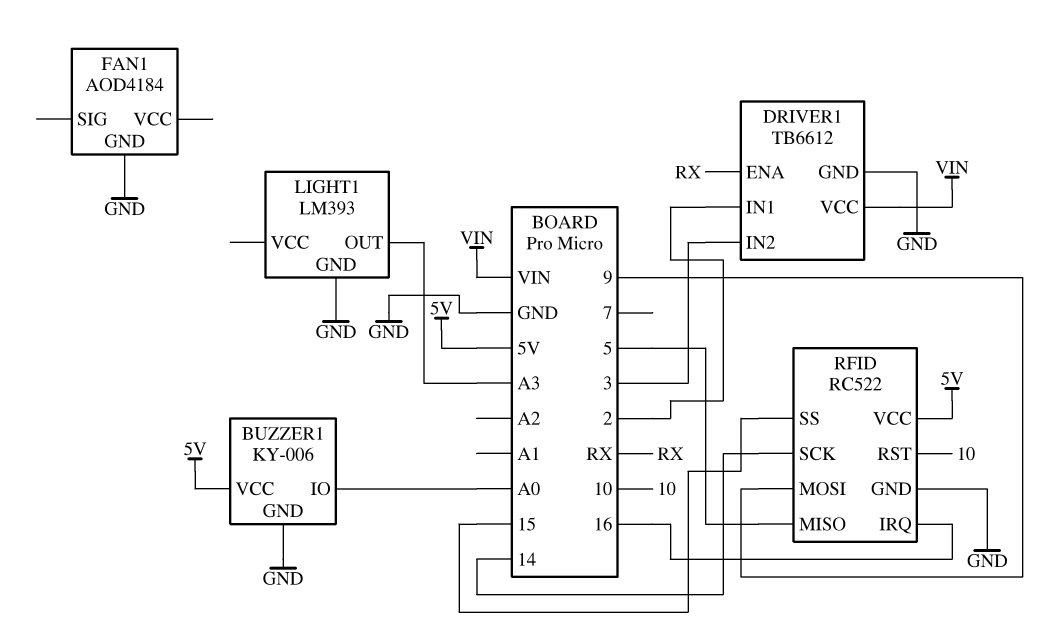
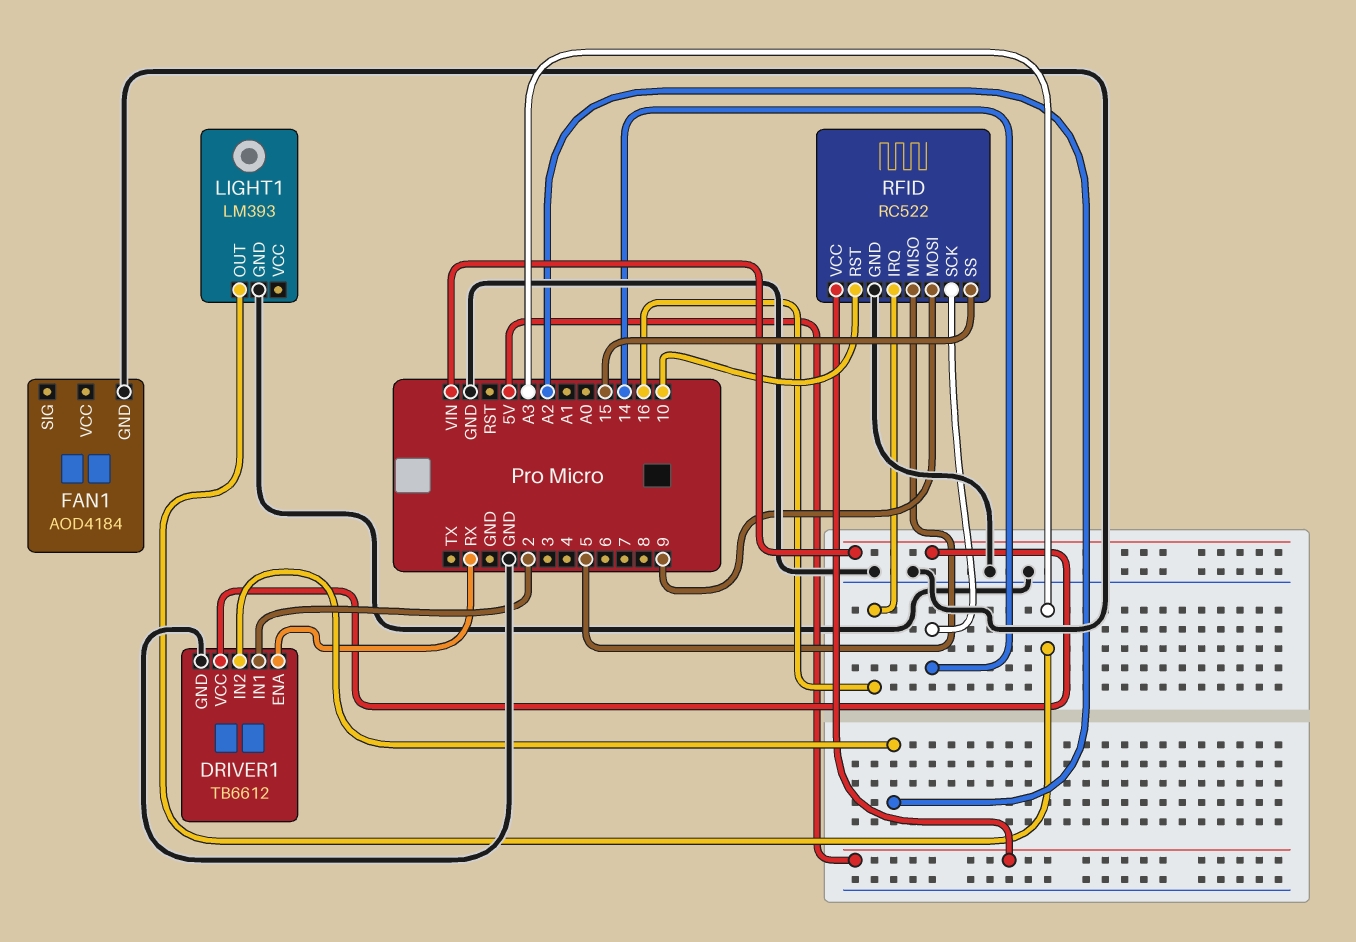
BUZZER1: KY-006 -> none
BUZZER1 pin GND: GND -> none
BUZZER1 pin IO: A0 -> none
BUZZER1 pin VCC: 5V -> none
DRIVER1 pin IN2: 3 -> A2

